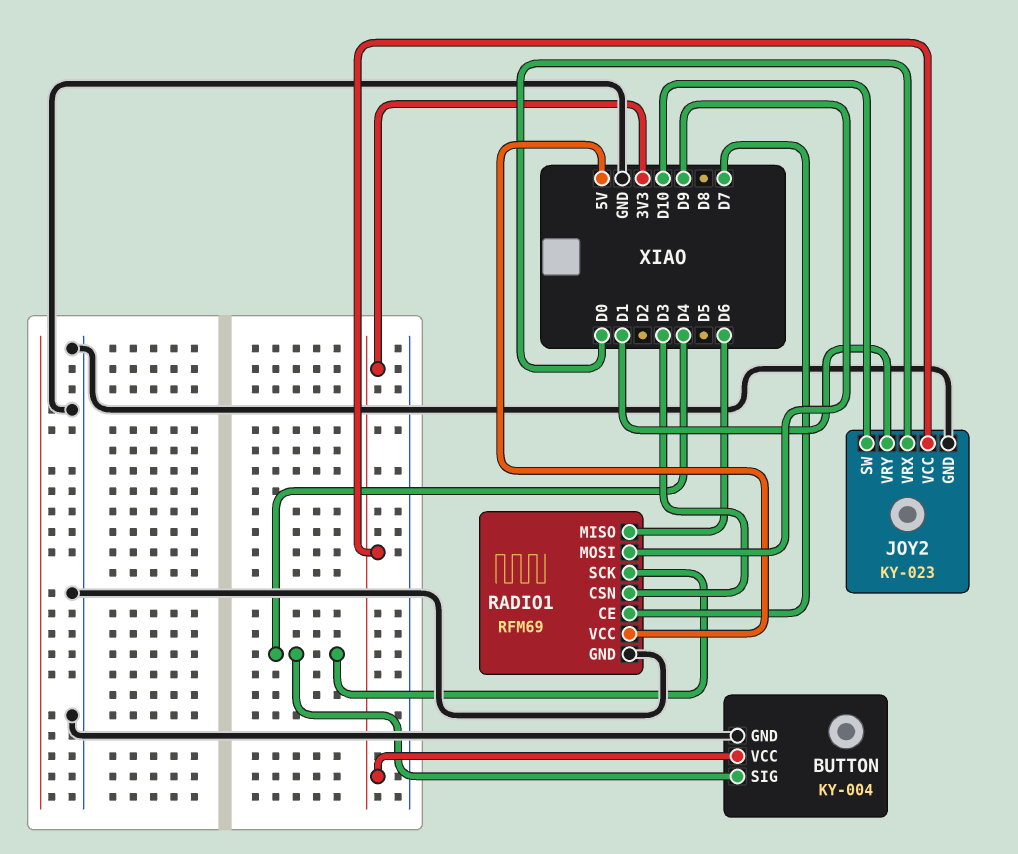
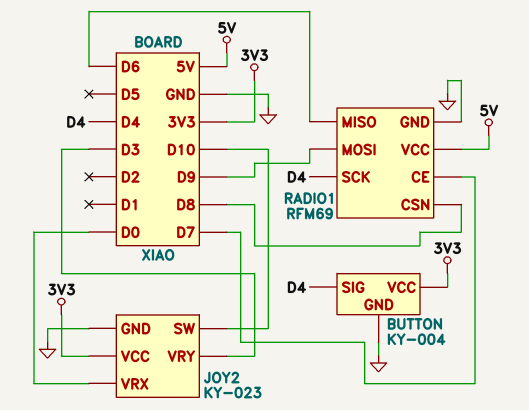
JOY2 pin VRY: D1 -> D3
RADIO1 pin CSN: D3 -> D8

